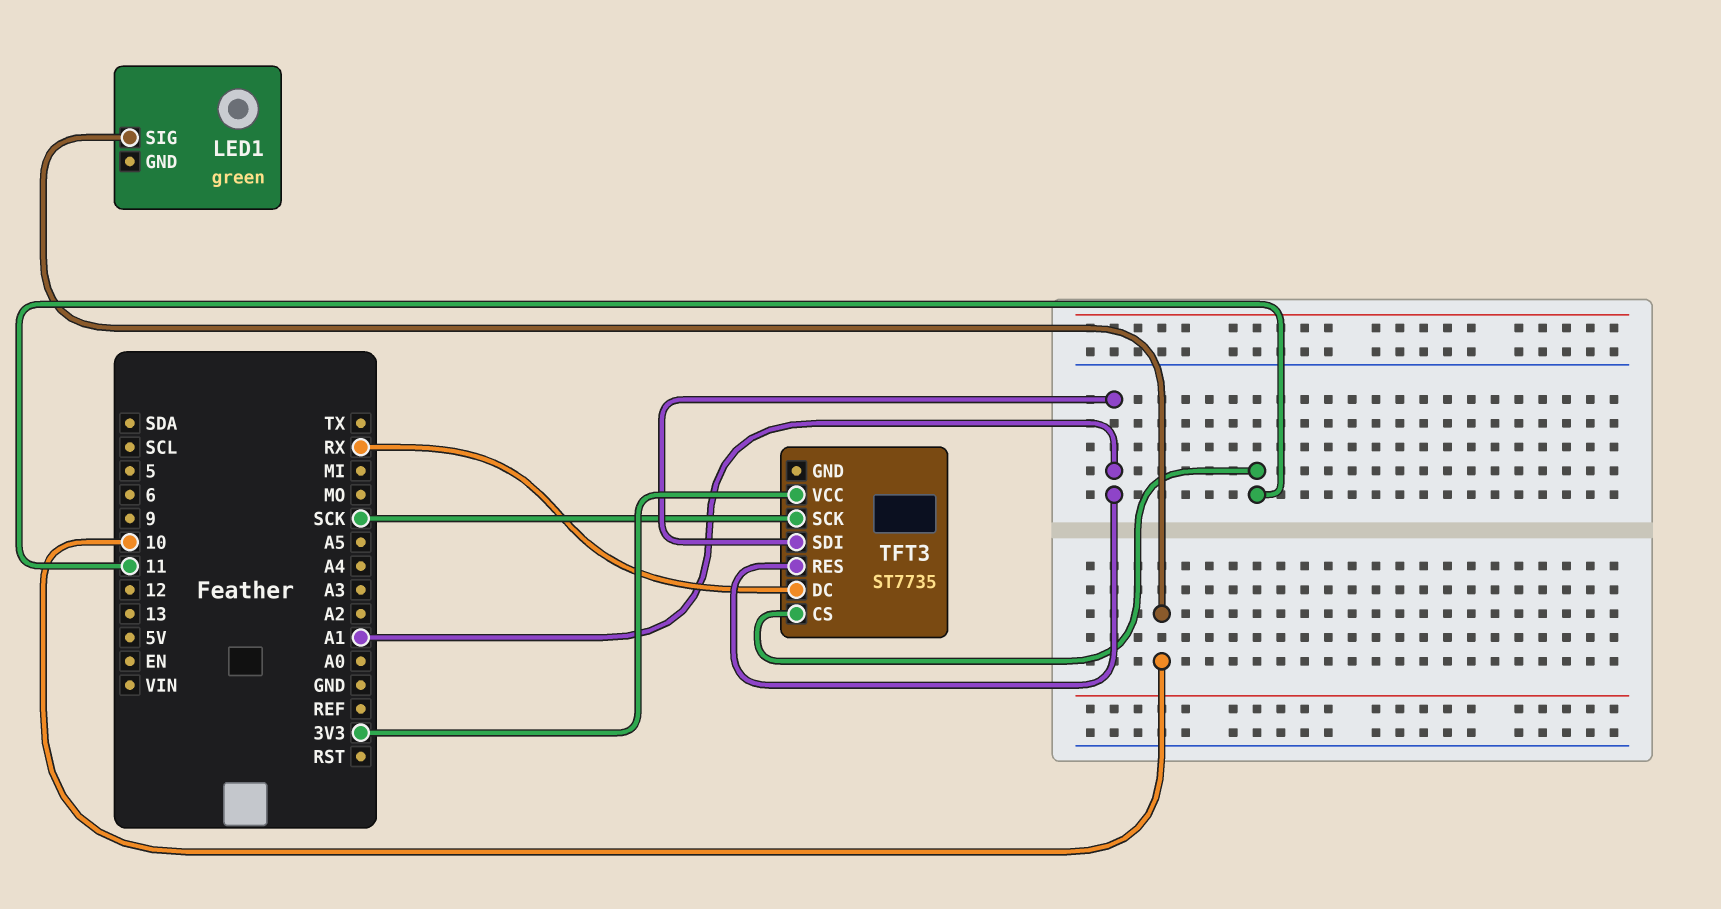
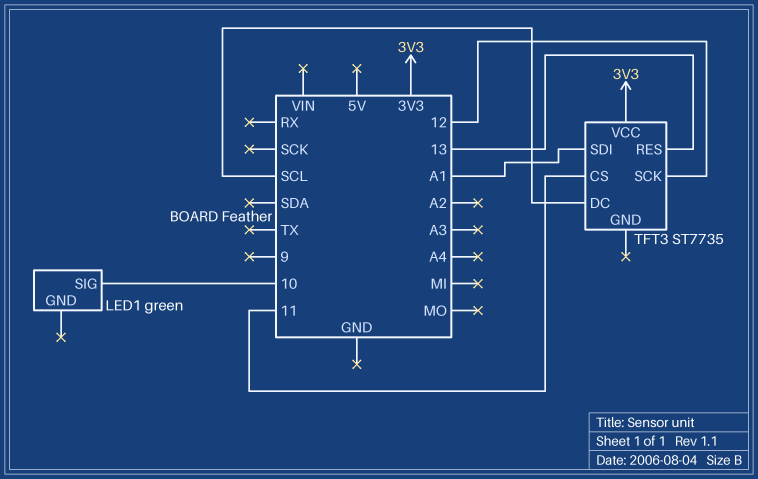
TFT3 pin DC: RX -> SCL
TFT3 pin RES: A1 -> 13
TFT3 pin SCK: SCK -> 12

